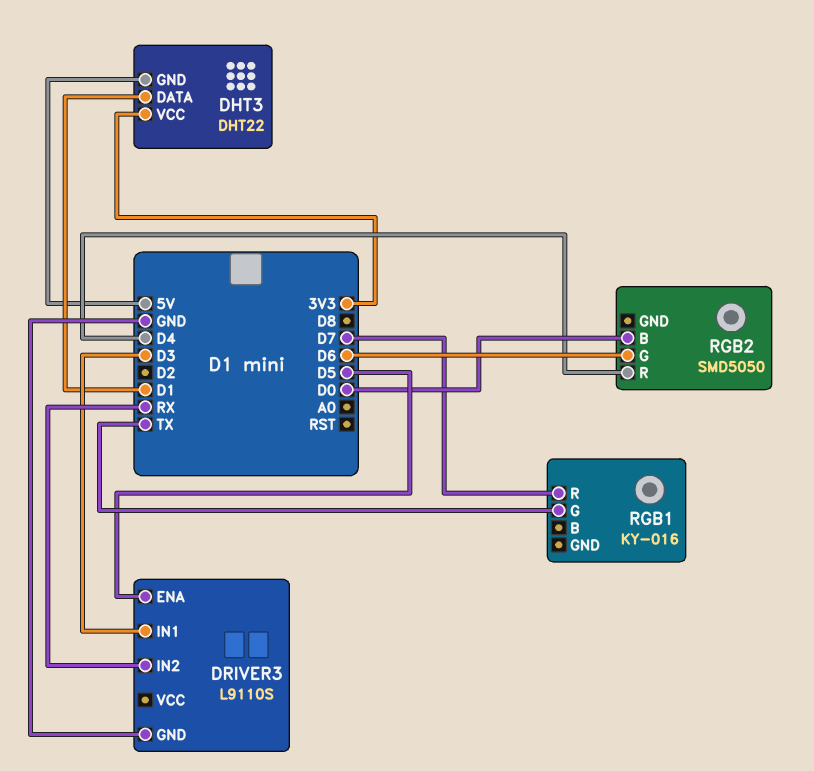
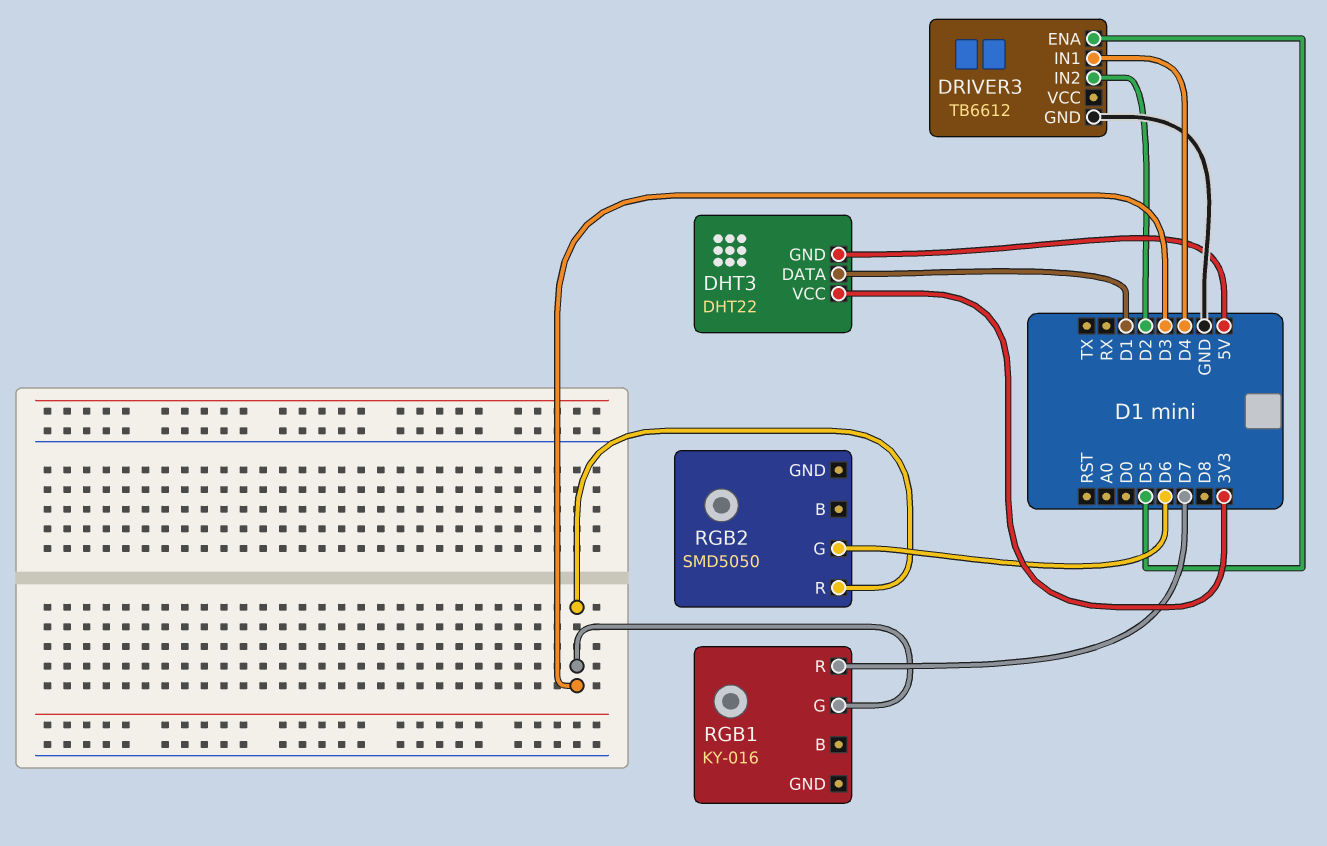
DRIVER3: L9110S -> TB6612
DRIVER3 pin IN1: D3 -> D4
DRIVER3 pin IN2: RX -> D2
RGB1 pin G: TX -> D3
RGB2 pin B: D0 -> none
RGB2 pin R: D4 -> D3

